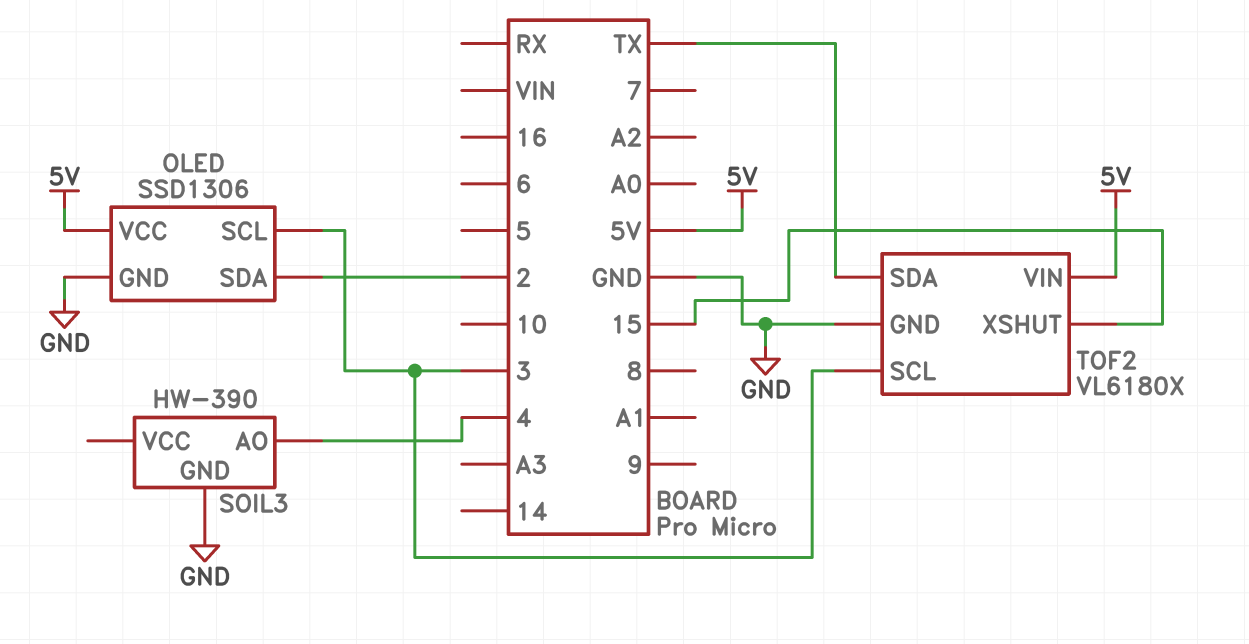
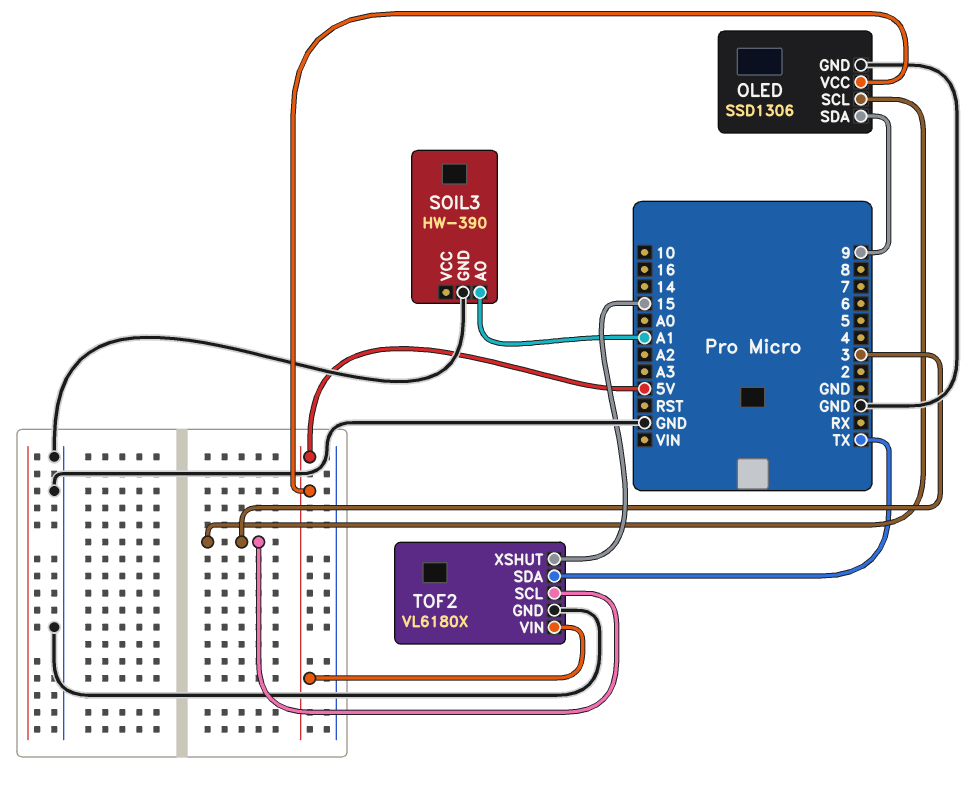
OLED pin SDA: 2 -> 9
SOIL3 pin AO: 4 -> A1

